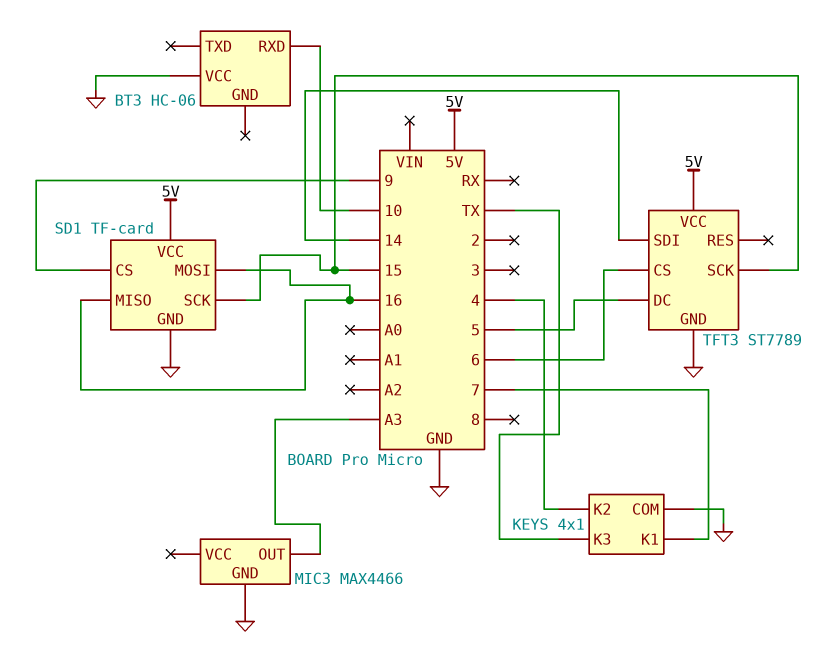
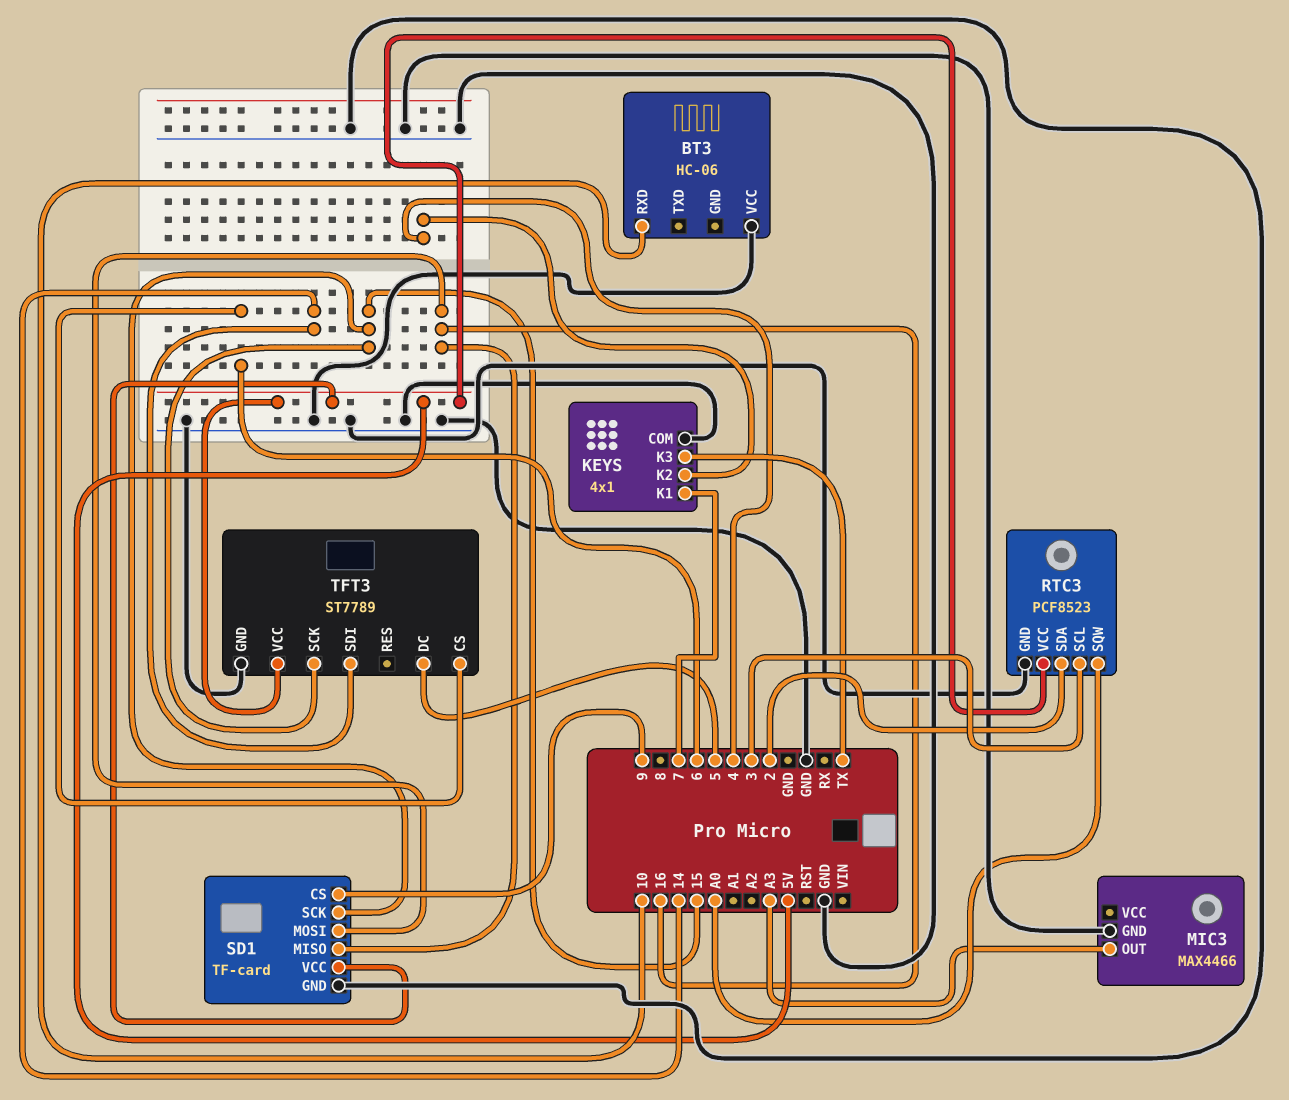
RTC3: none -> PCF8523
RTC3 pin GND: none -> GND
RTC3 pin SCL: none -> 3
RTC3 pin SDA: none -> 2
RTC3 pin SQW: none -> A0
RTC3 pin VCC: none -> 5V

